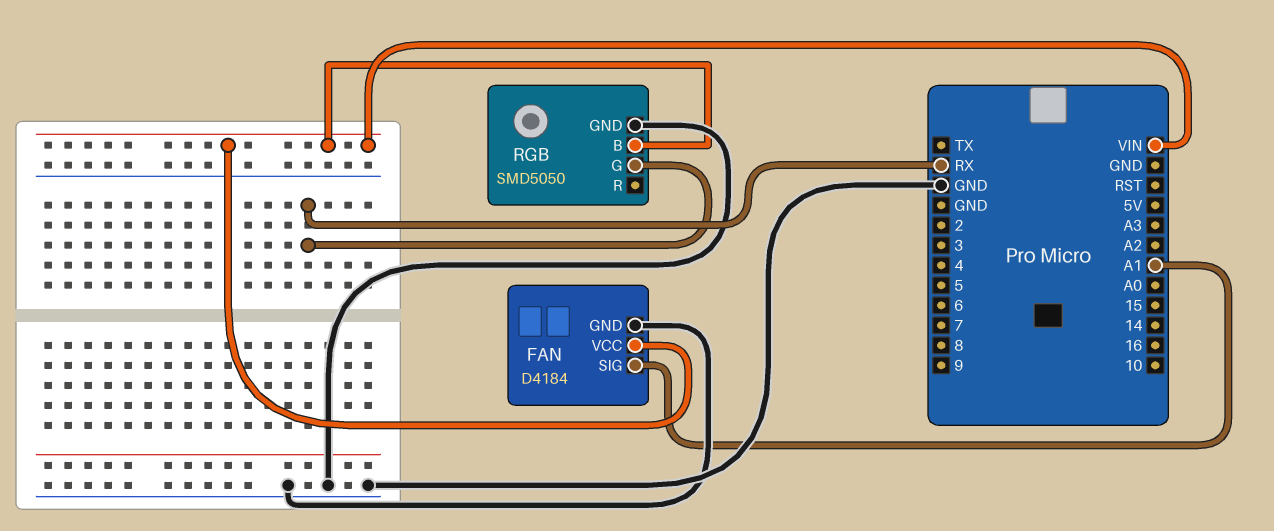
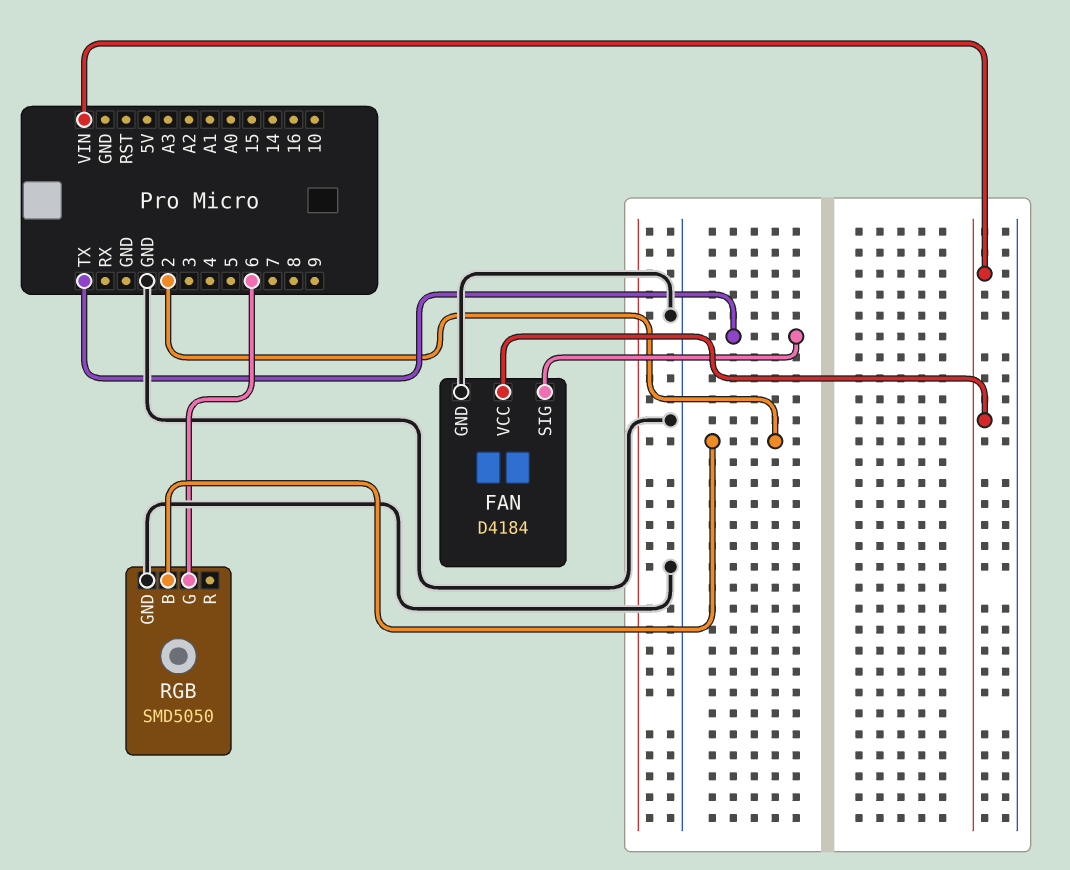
FAN pin SIG: A1 -> TX
RGB pin B: VIN -> 2
RGB pin G: RX -> 6

